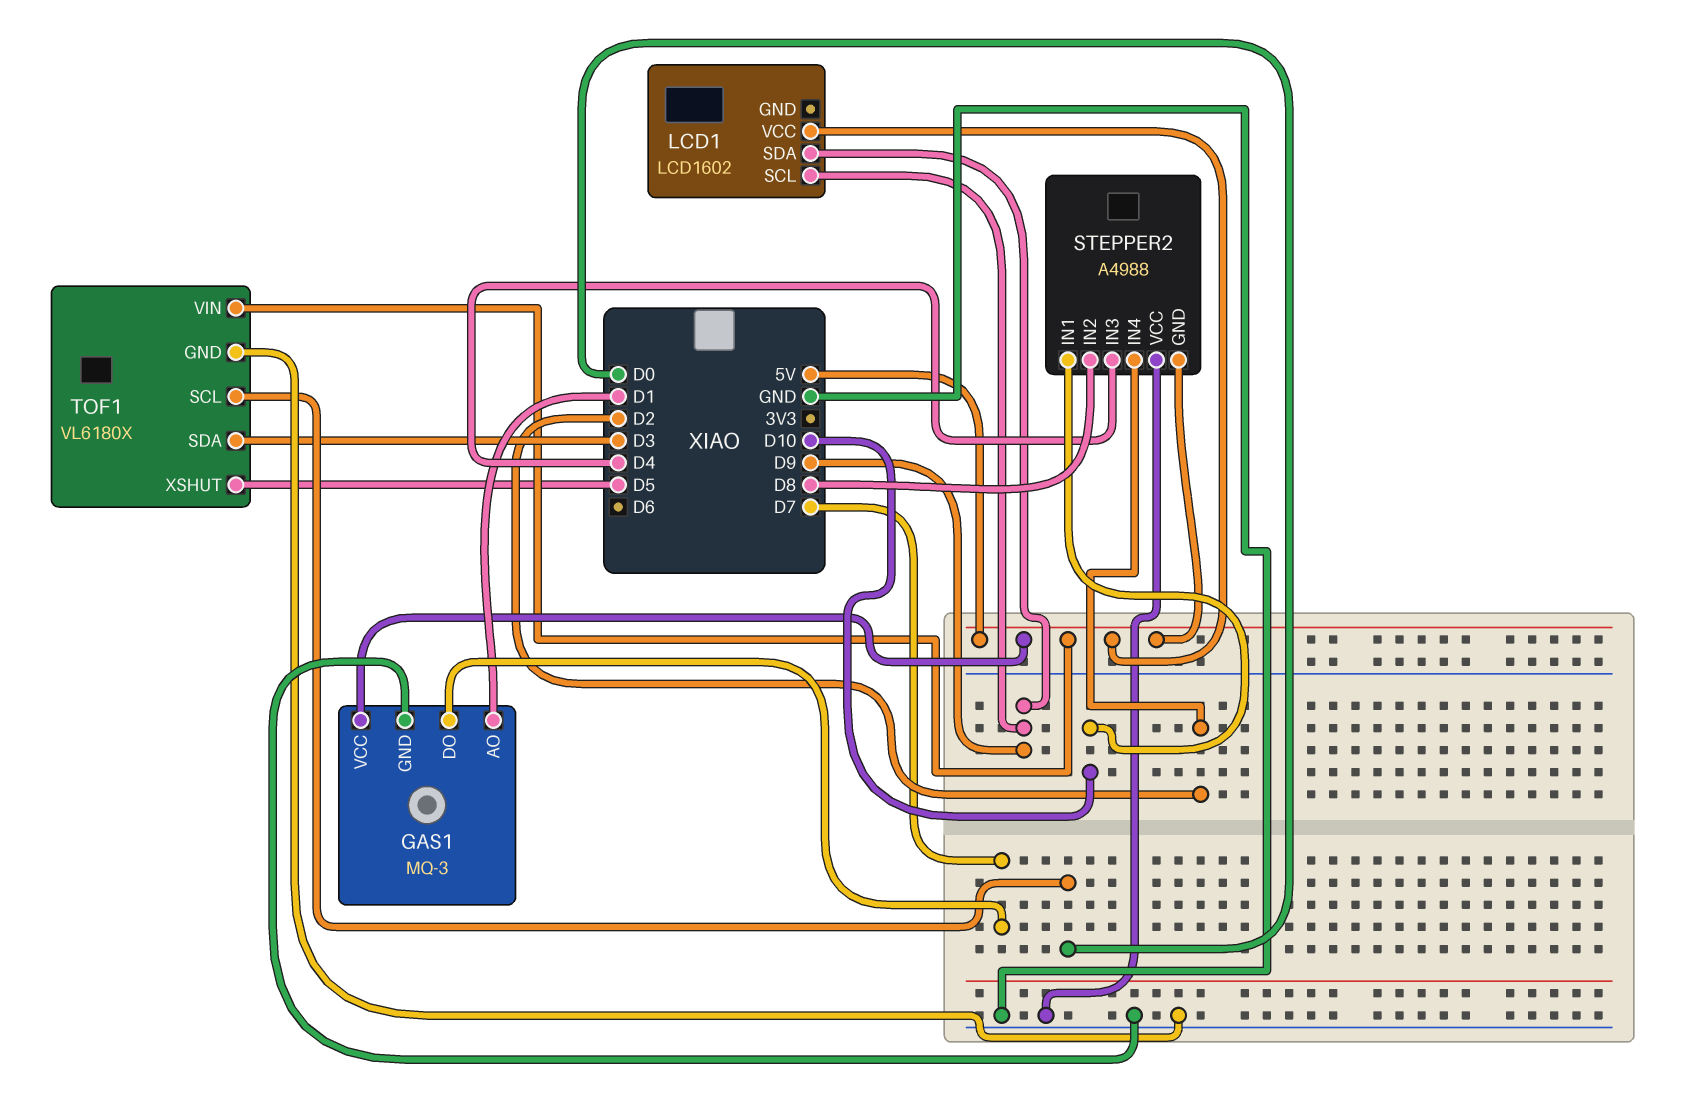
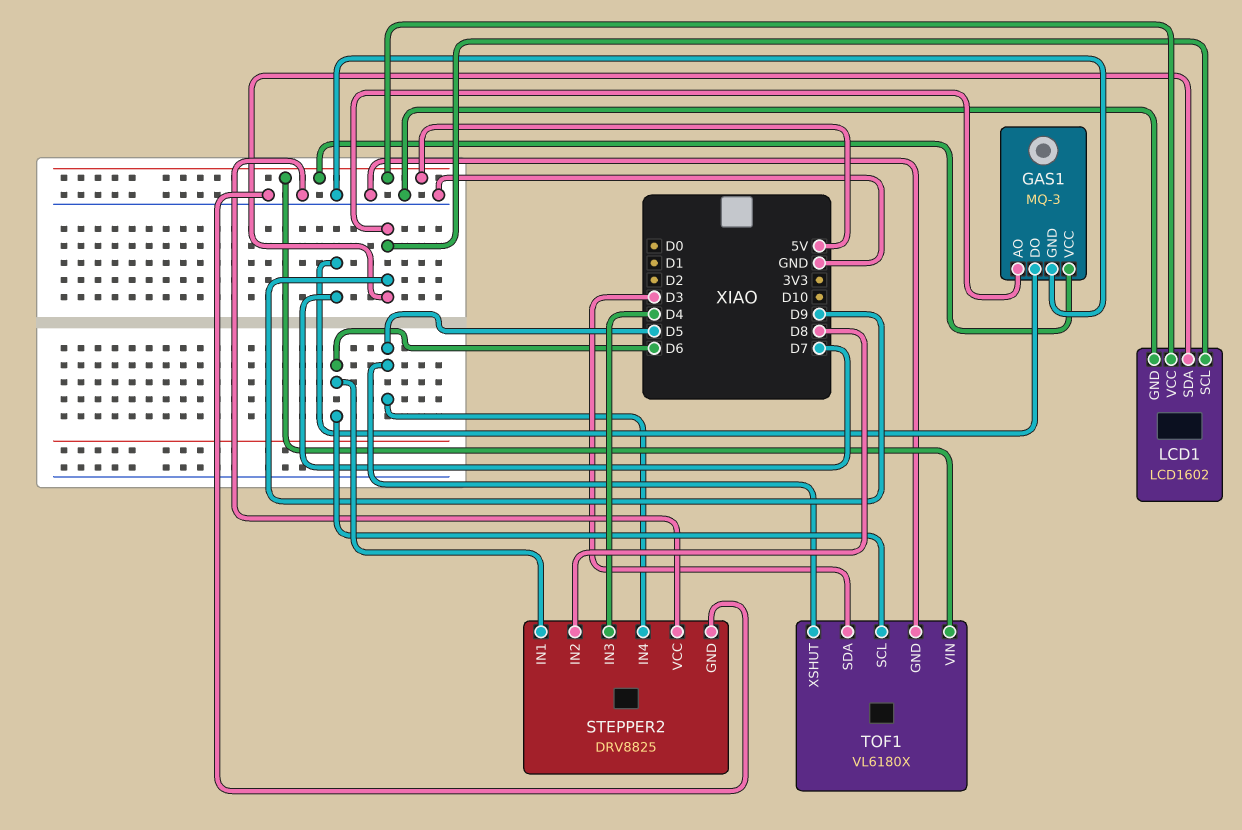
GAS1 pin AO: D1 -> D9
LCD1 pin GND: none -> GND
STEPPER2: A4988 -> DRV8825
STEPPER2 pin GND: 5V -> GND
STEPPER2 pin IN1: D10 -> D6
STEPPER2 pin IN4: D2 -> D5
TOF1 pin SCL: D0 -> D6

